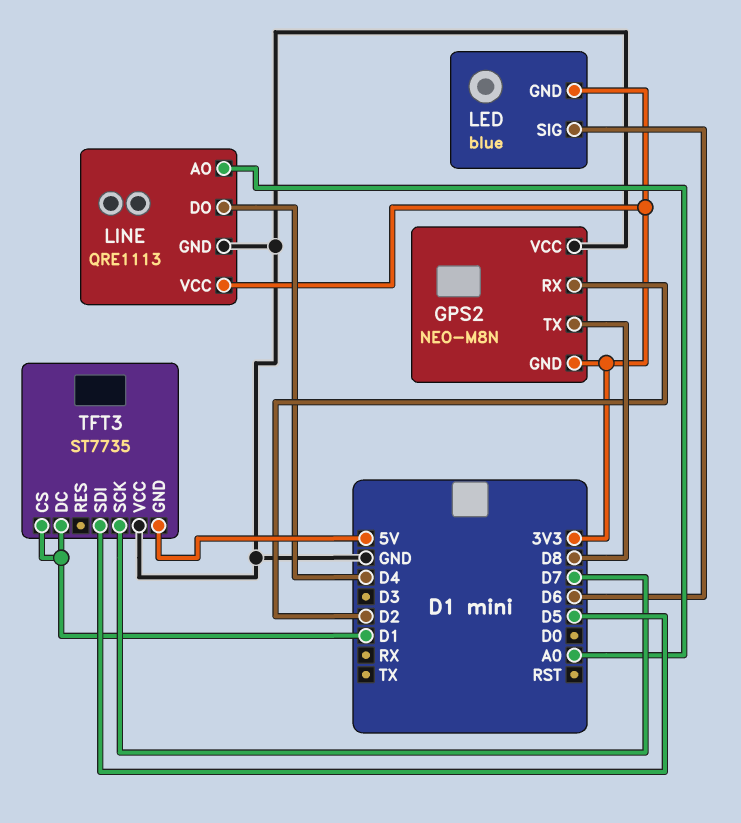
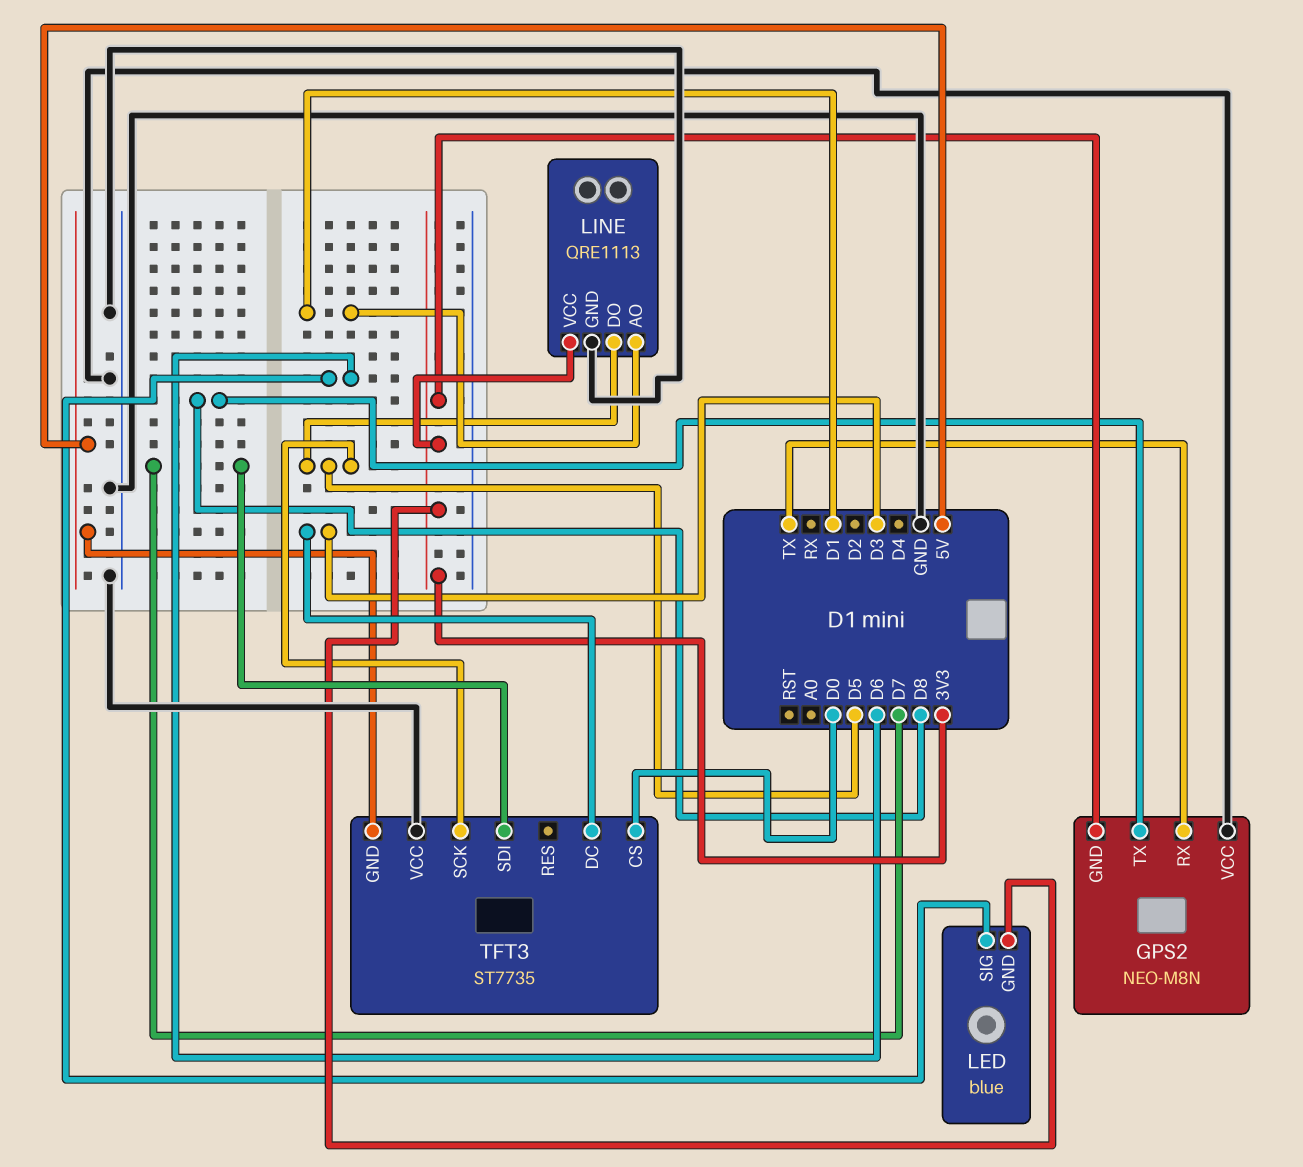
GPS2 pin RX: D2 -> TX
LINE pin AO: A0 -> D1
LINE pin DO: D4 -> D5
TFT3 pin CS: D1 -> D0
TFT3 pin DC: D1 -> D3
TFT3 pin SCK: D7 -> D5
TFT3 pin SDI: D5 -> D7

